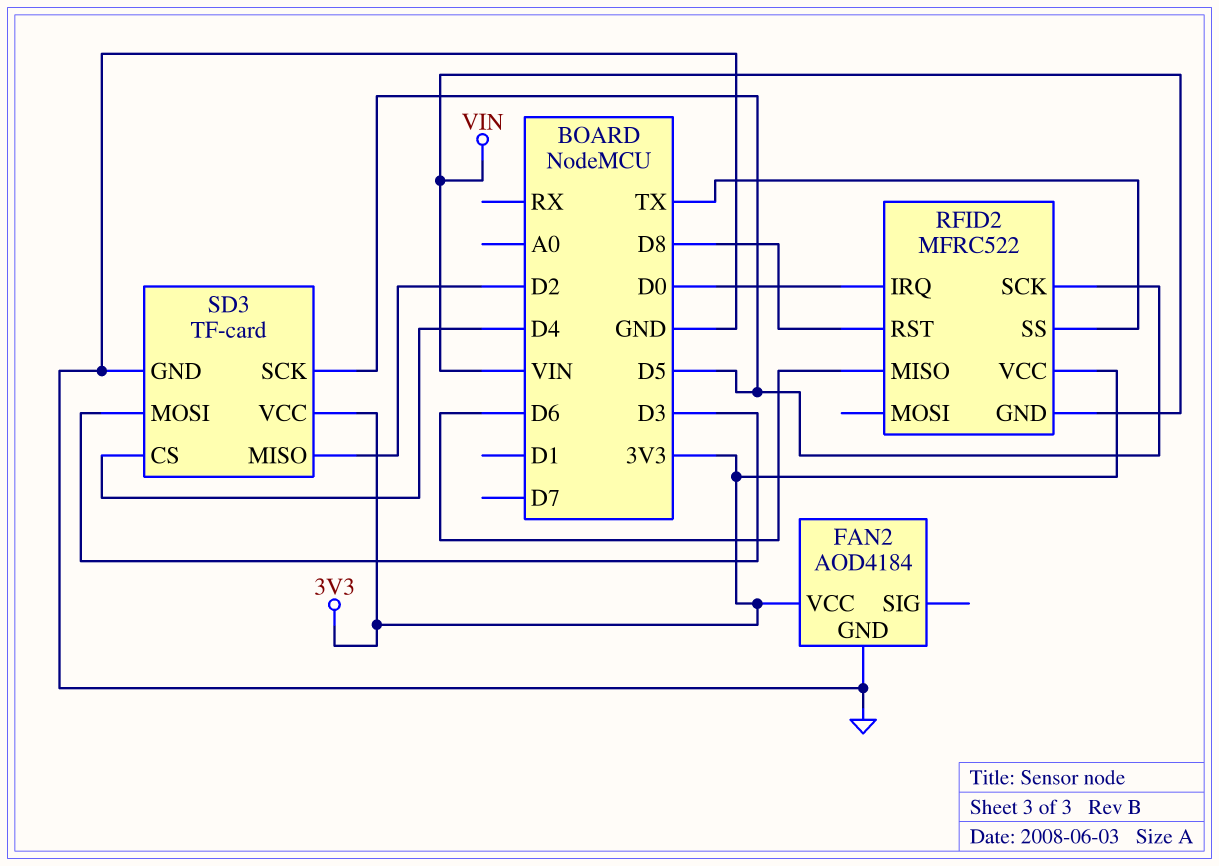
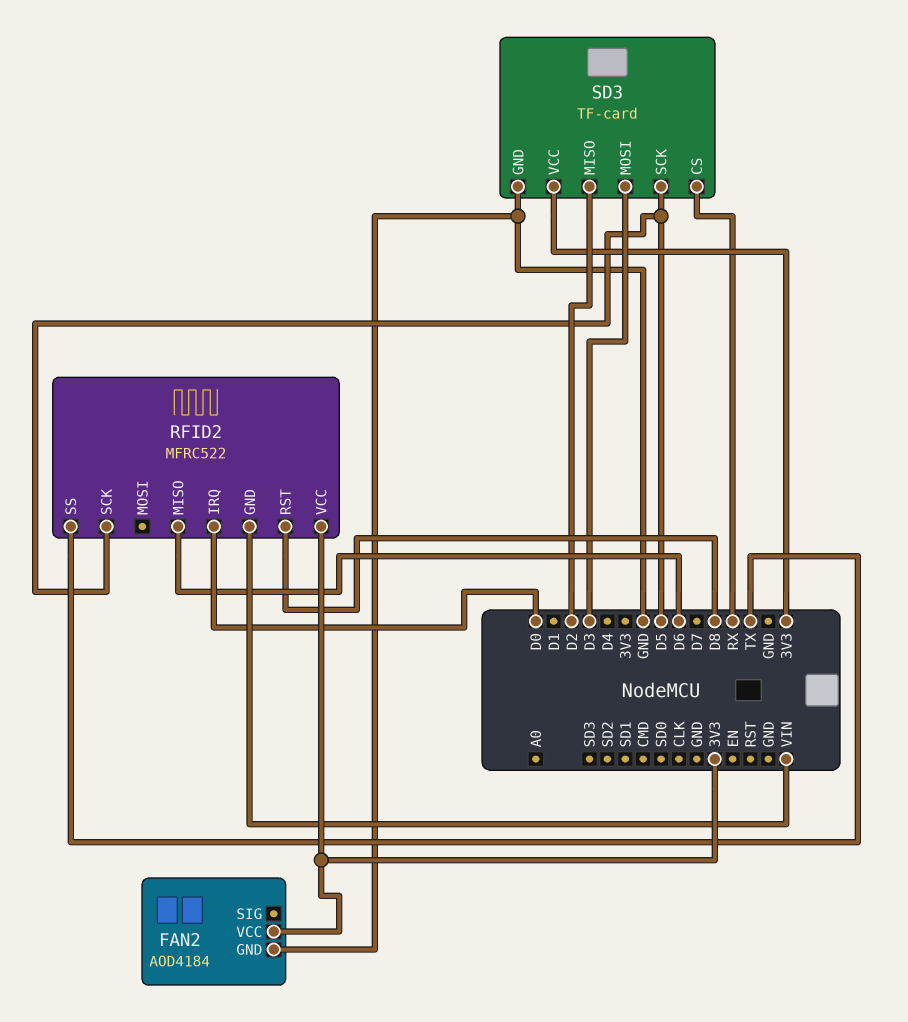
SD3 pin CS: D4 -> RX

